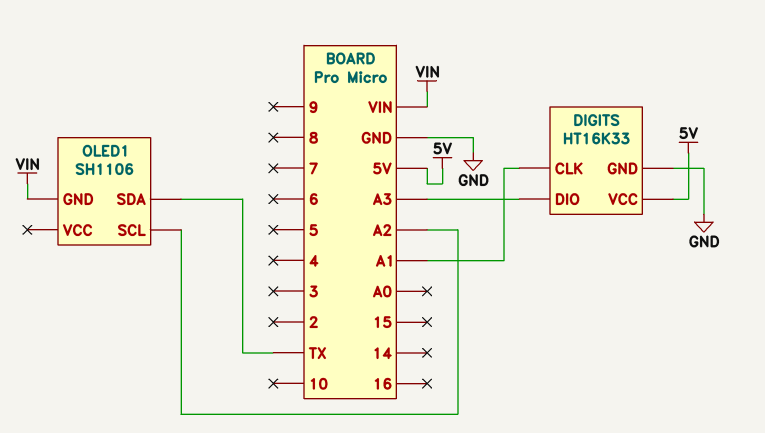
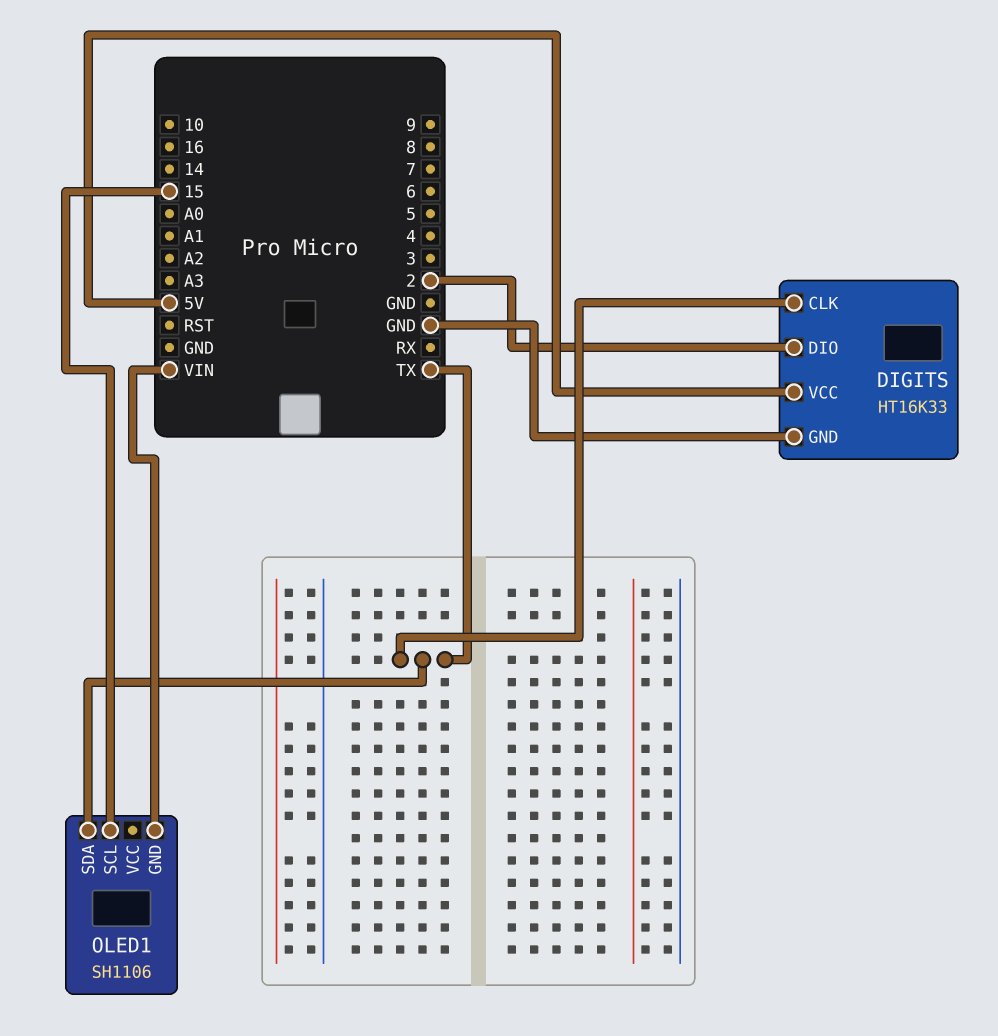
DIGITS pin CLK: A1 -> TX
DIGITS pin DIO: A3 -> 2
OLED1 pin SCL: A2 -> 15

